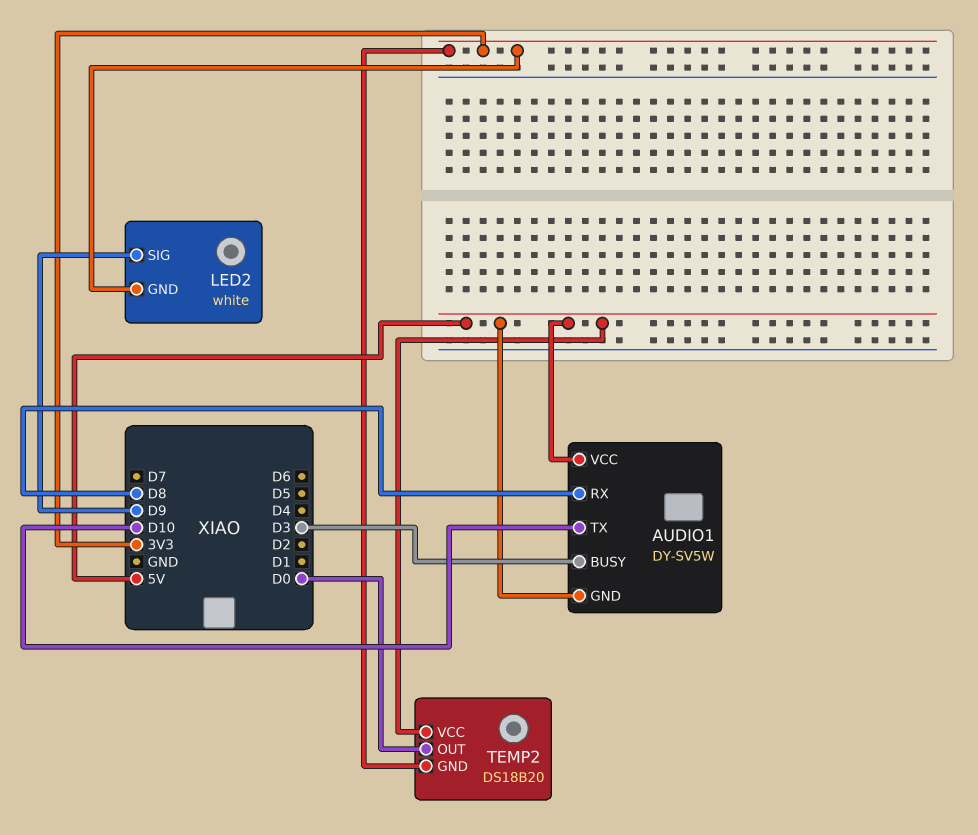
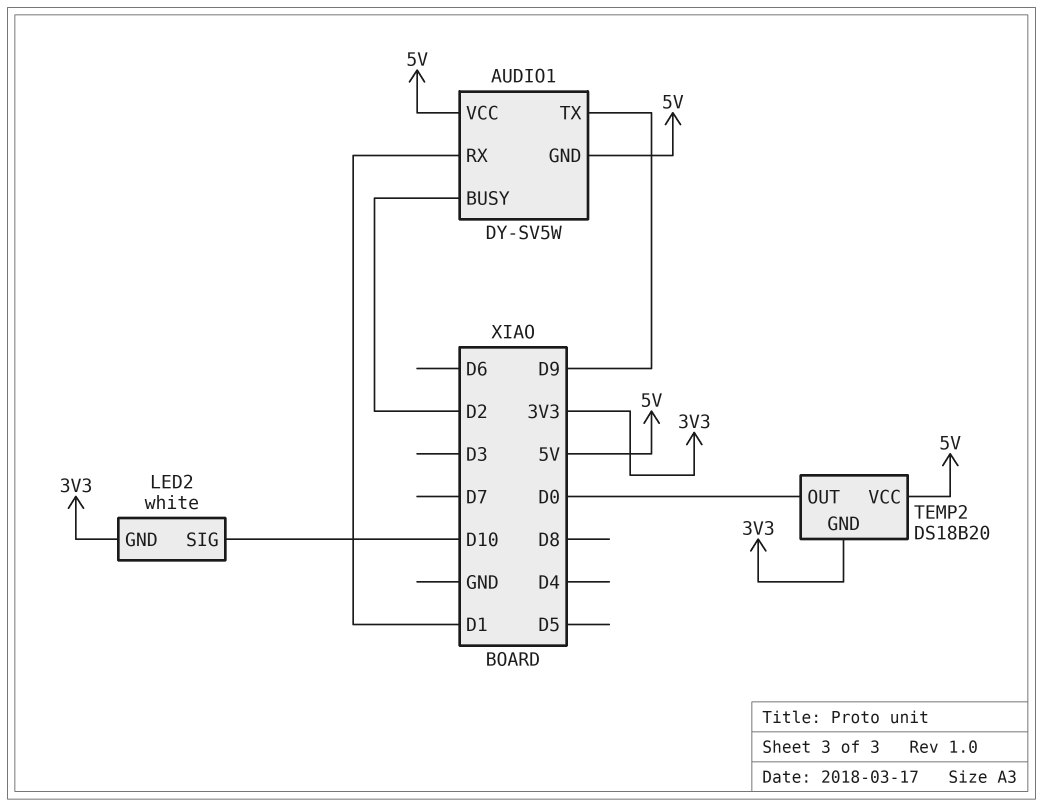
AUDIO1 pin BUSY: D3 -> D2
AUDIO1 pin RX: D8 -> D1
AUDIO1 pin TX: D10 -> D9
LED2 pin SIG: D9 -> D10

